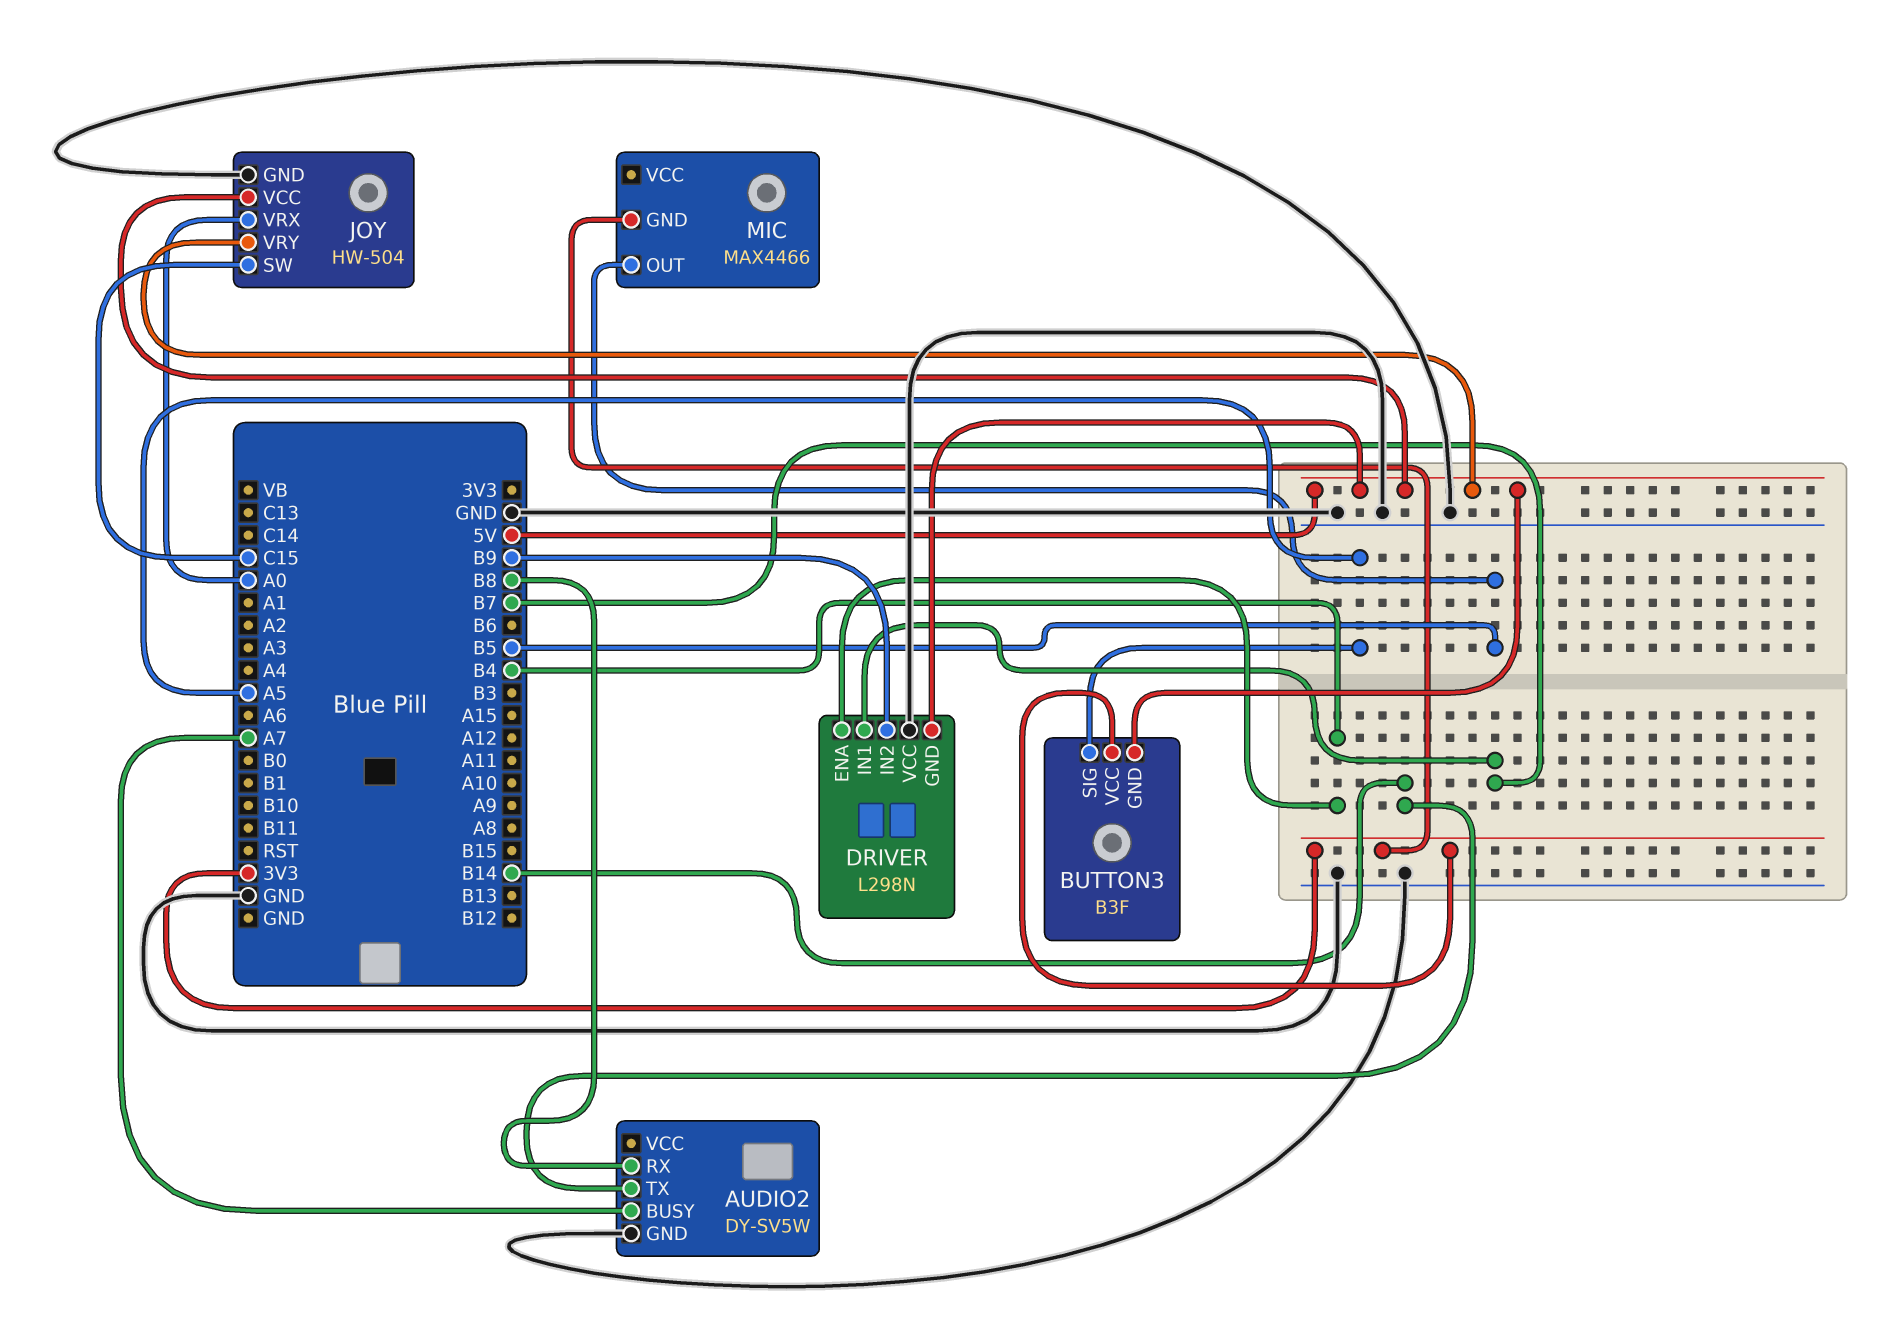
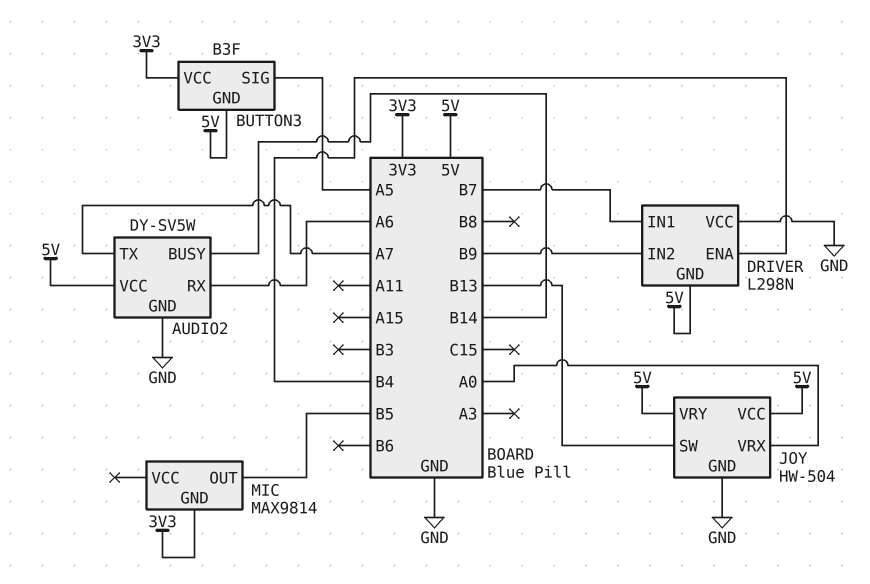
AUDIO2 pin BUSY: A7 -> B14
AUDIO2 pin RX: B8 -> A6
AUDIO2 pin TX: B14 -> A7
AUDIO2 pin VCC: none -> 5V
JOY pin SW: C15 -> B13
MIC: MAX4466 -> MAX9814

